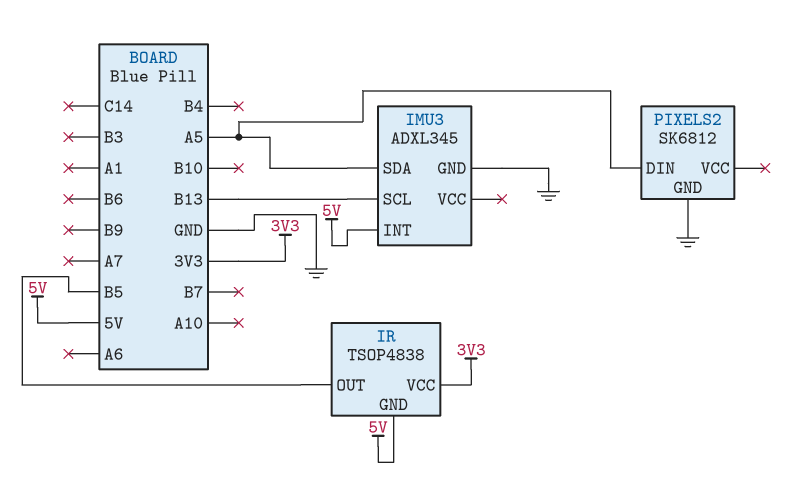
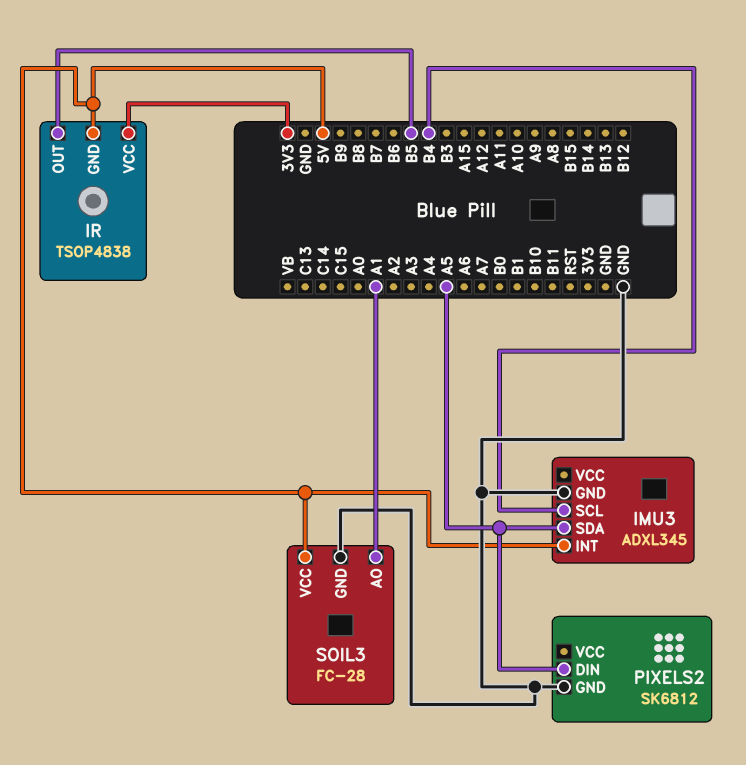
IMU3 pin SCL: B13 -> B4
SOIL3: none -> FC-28
SOIL3 pin AO: none -> A1
SOIL3 pin GND: none -> GND
SOIL3 pin VCC: none -> 5V

